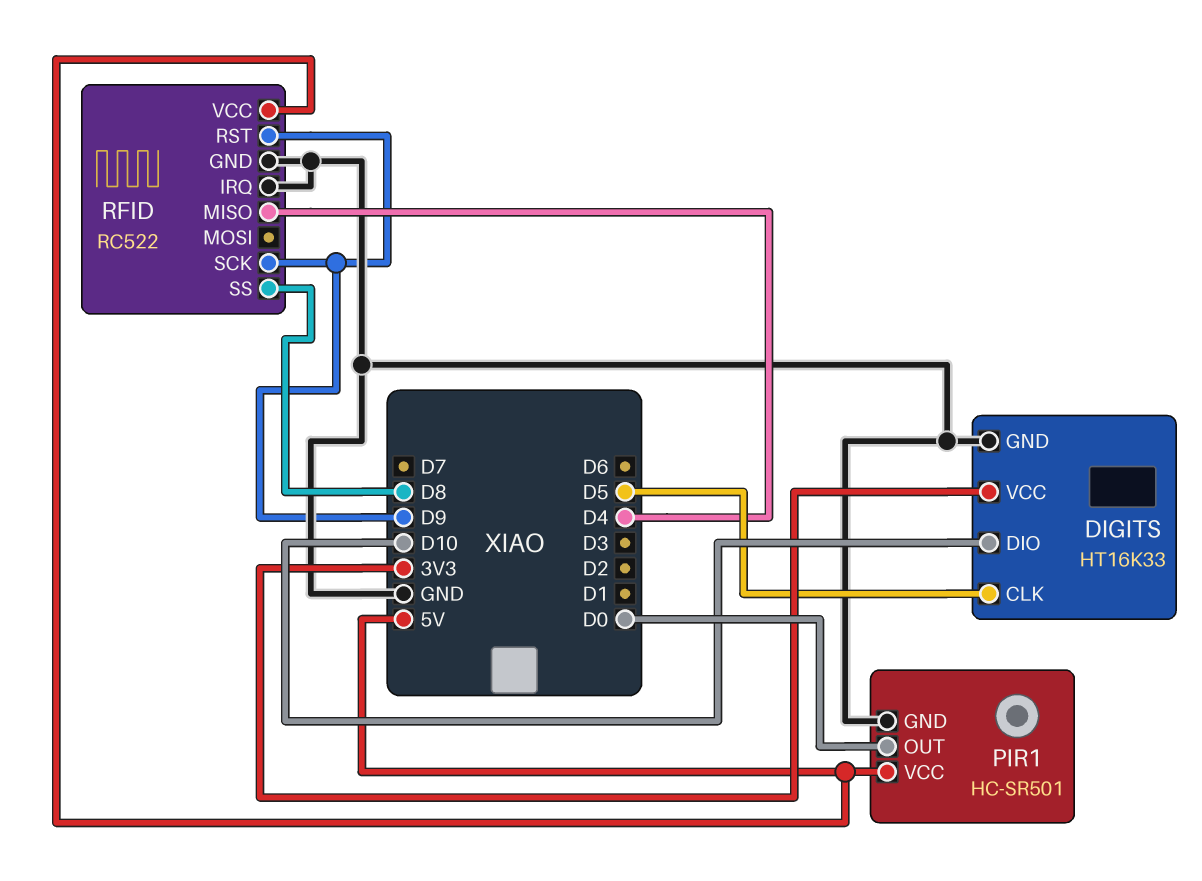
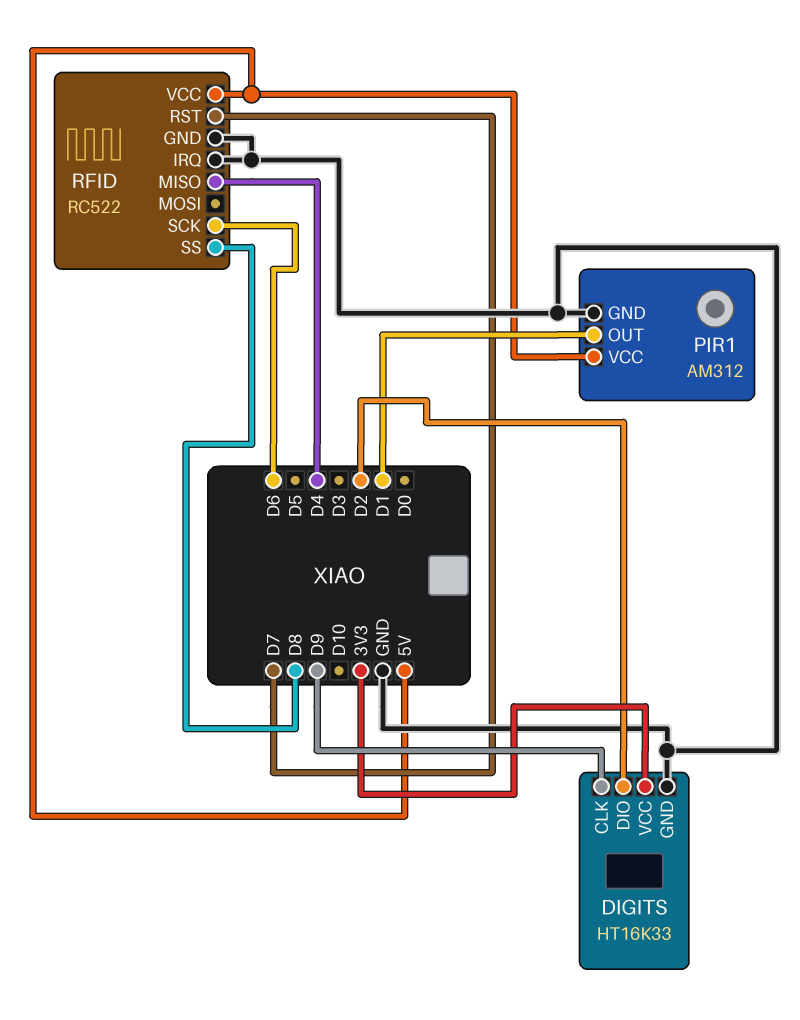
DIGITS pin CLK: D5 -> D9
DIGITS pin DIO: D10 -> D2
PIR1: HC-SR501 -> AM312
PIR1 pin OUT: D0 -> D1
RFID pin RST: D9 -> D7
RFID pin SCK: D9 -> D6

